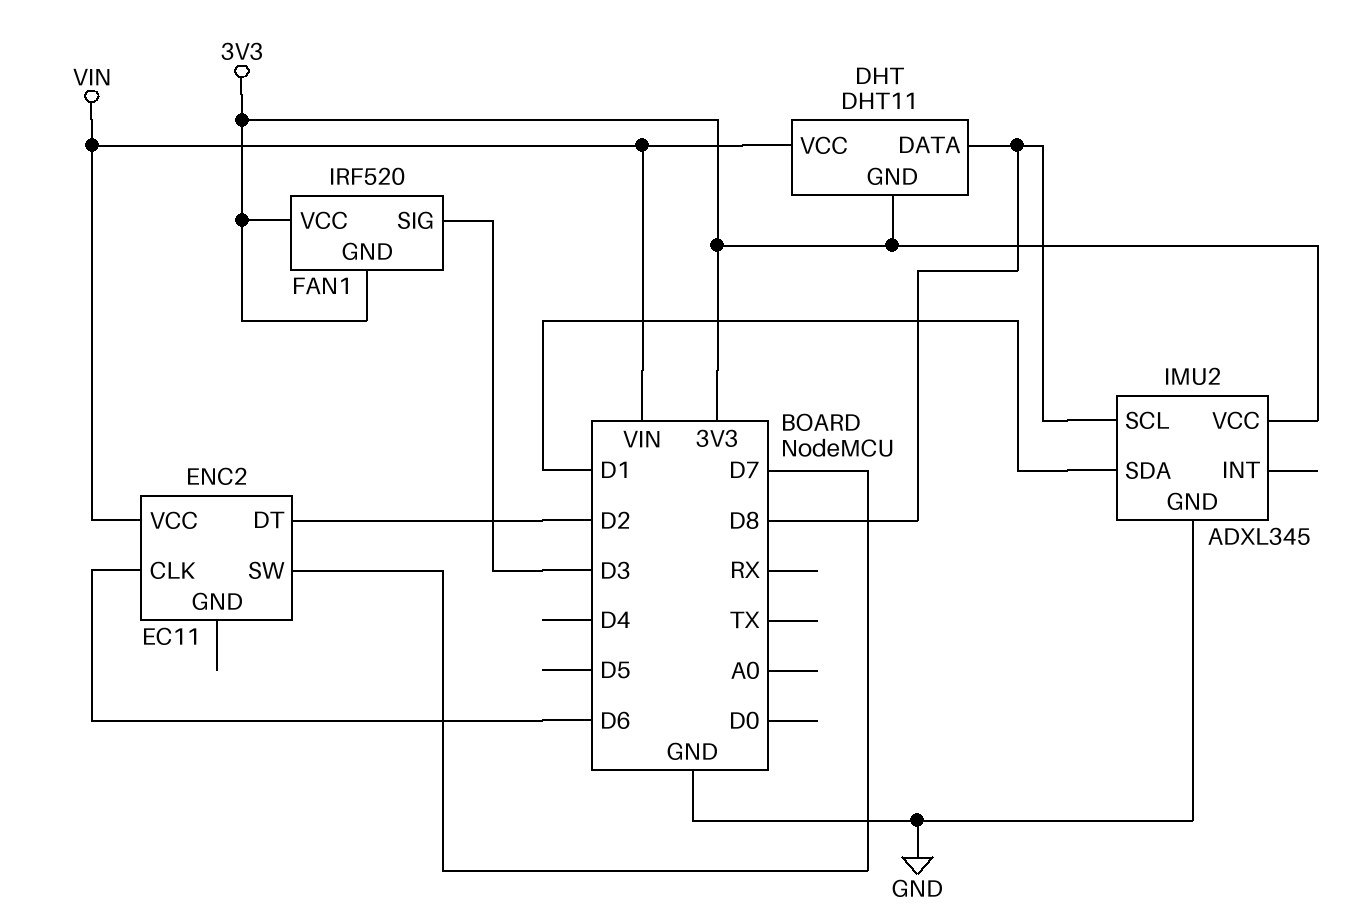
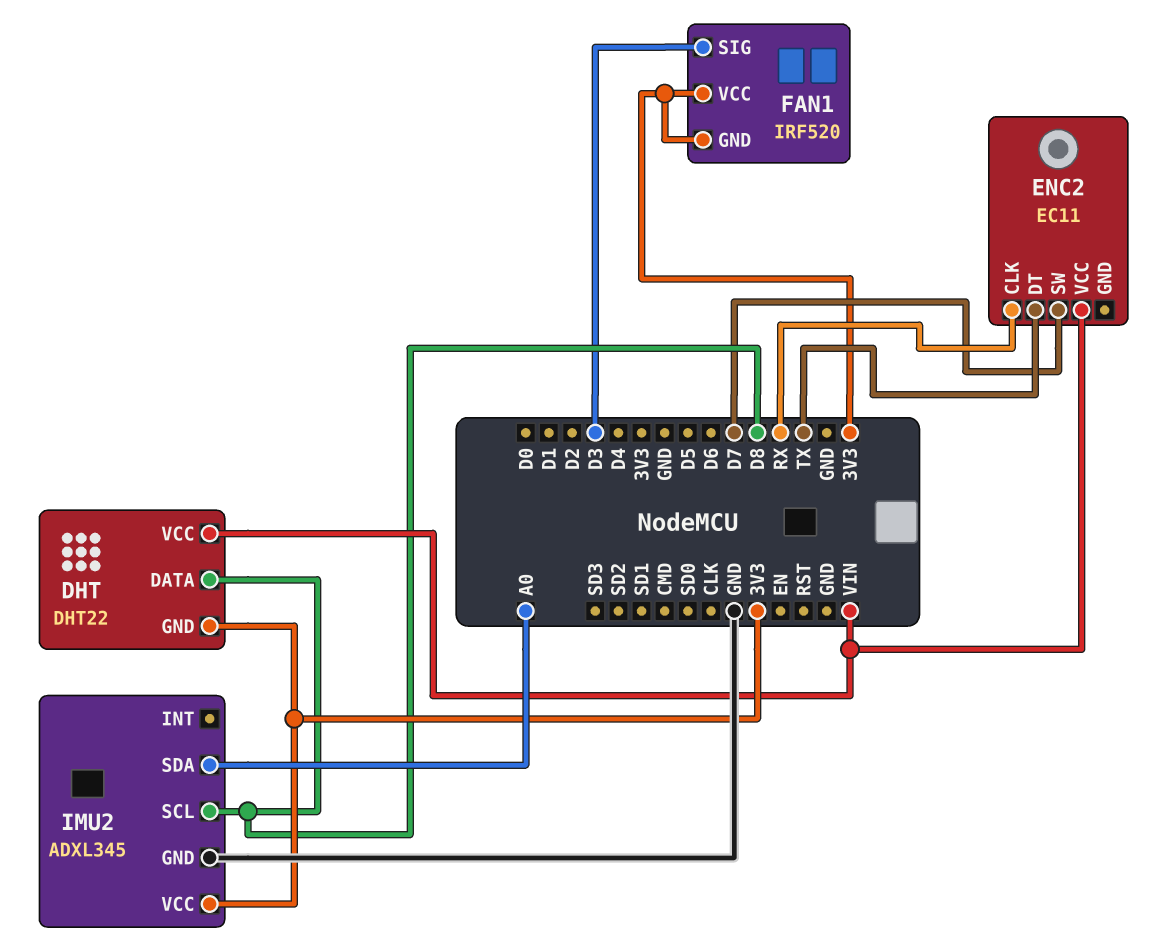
DHT: DHT11 -> DHT22
ENC2 pin CLK: D6 -> RX
ENC2 pin DT: D2 -> TX
IMU2 pin SDA: D1 -> A0

